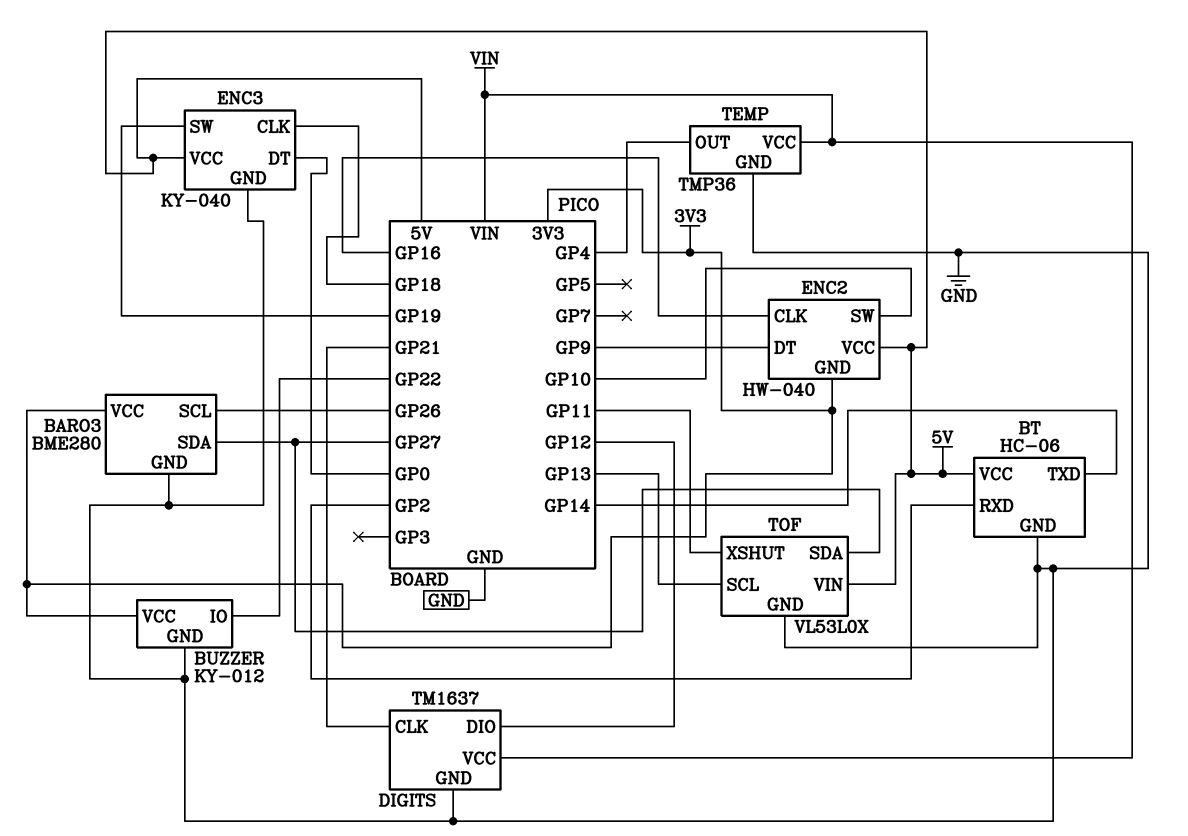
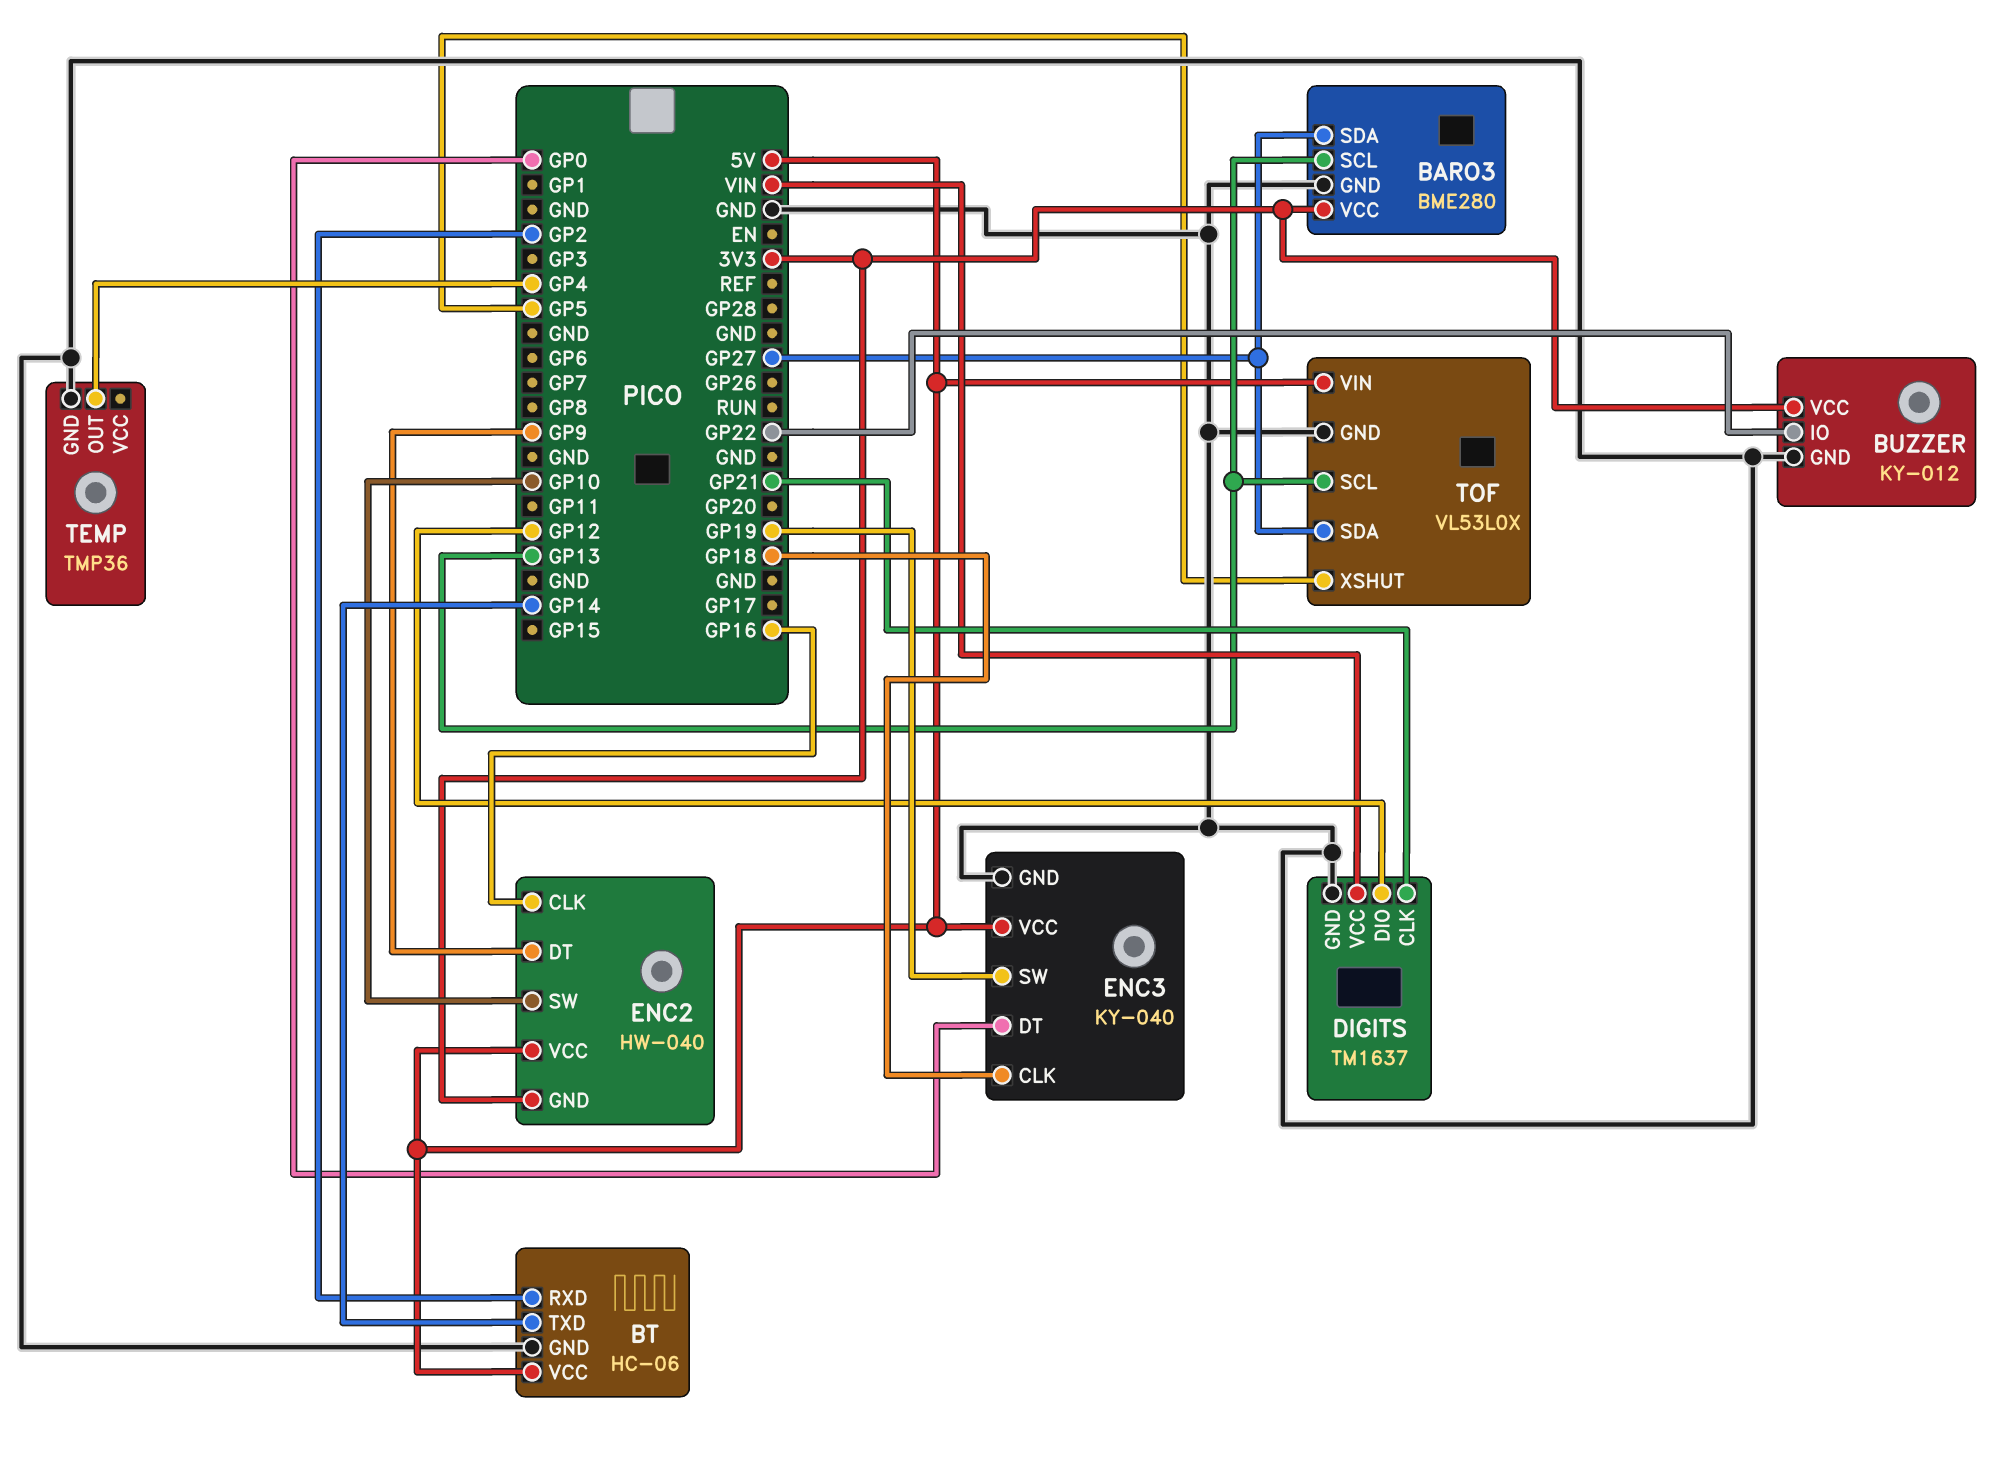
BARO3 pin SCL: GP26 -> GP13
TEMP pin VCC: VIN -> none
TOF pin XSHUT: GP11 -> GP5

